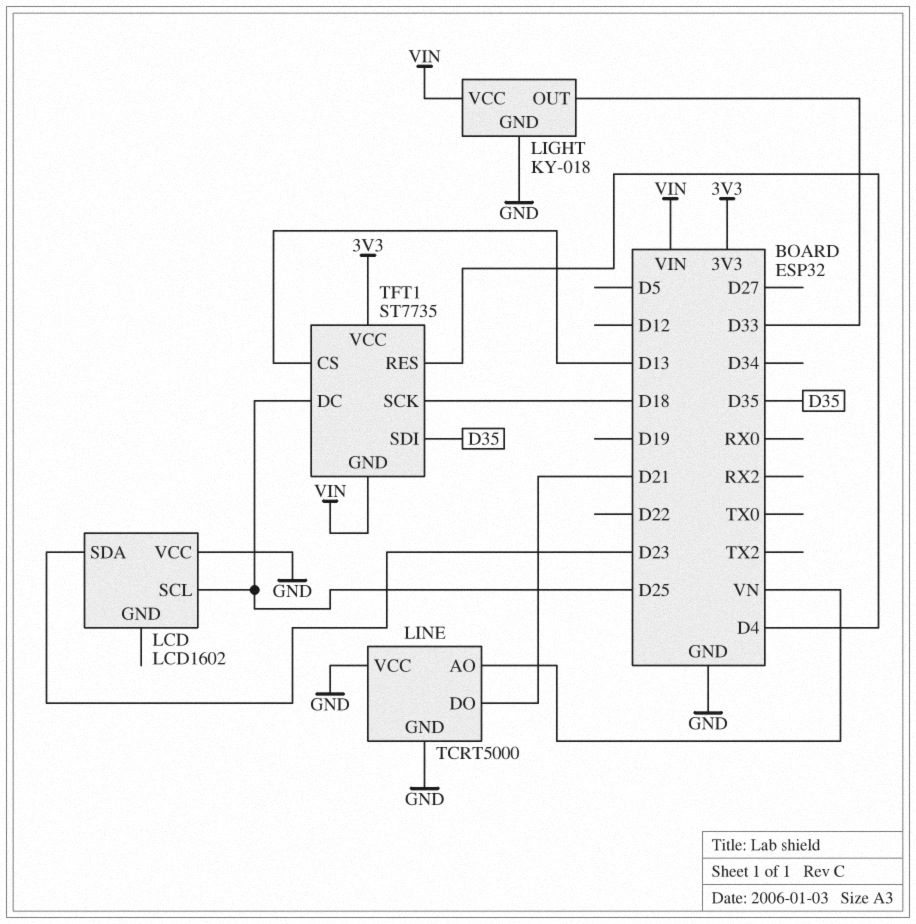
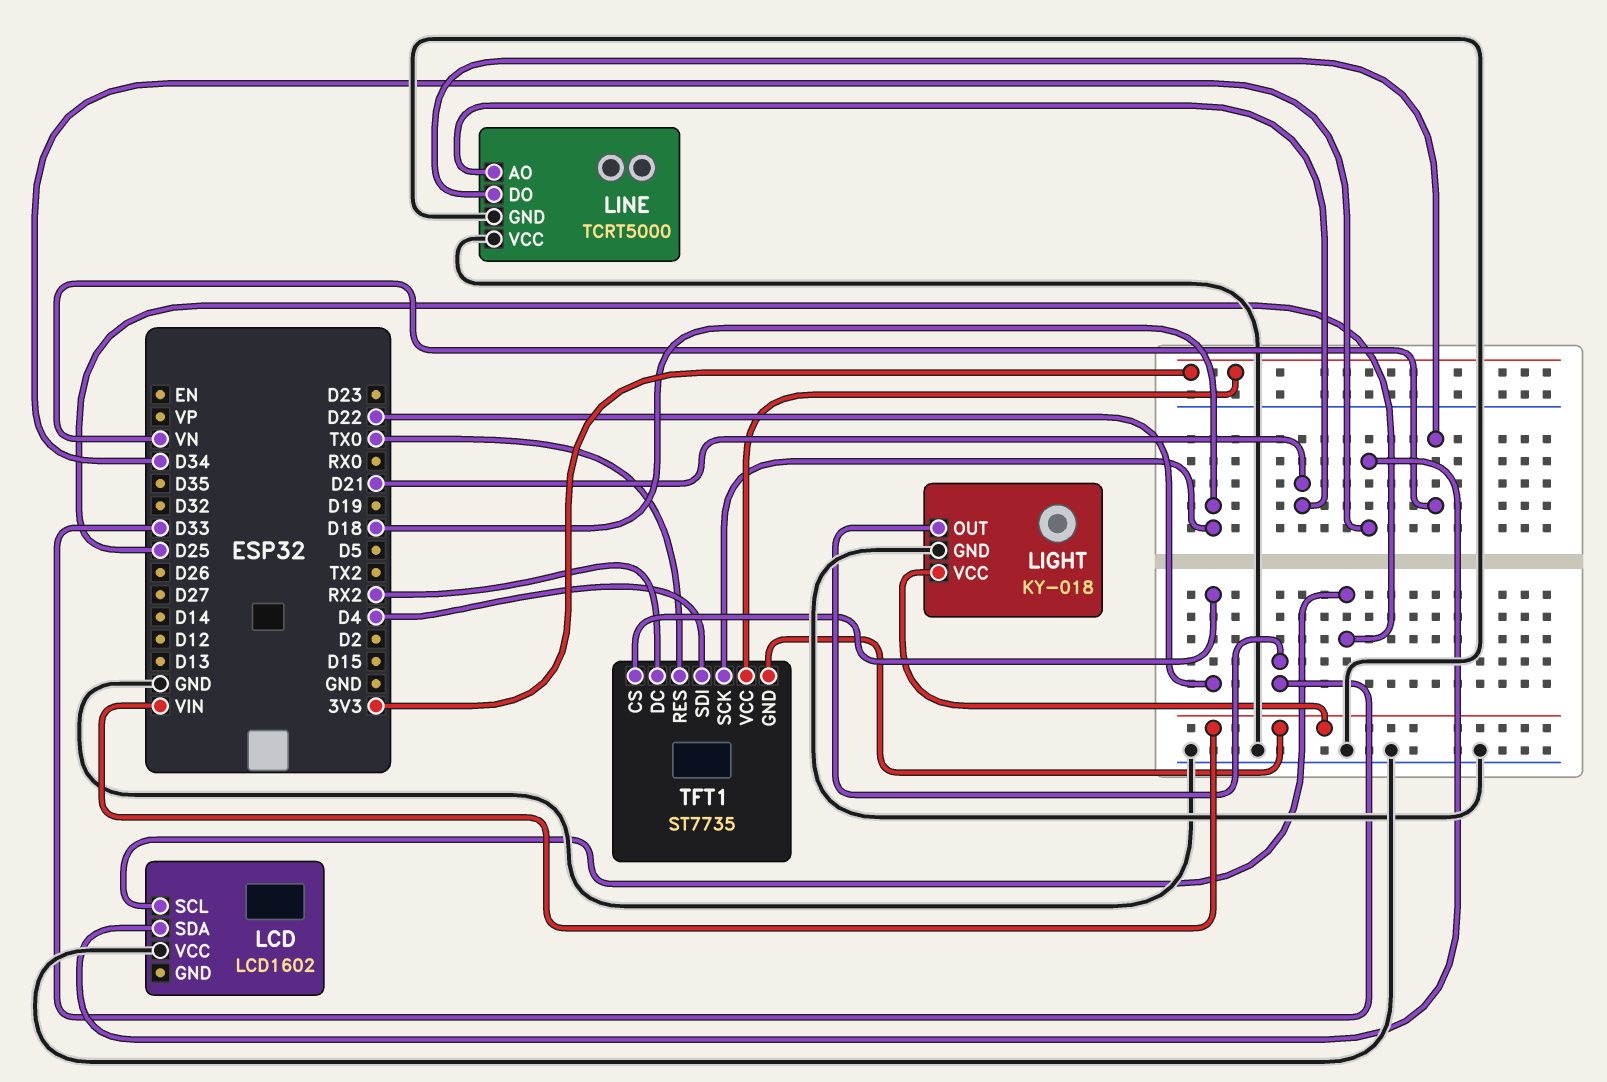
LCD pin SDA: D23 -> D34
LINE pin AO: VN -> D21
LINE pin DO: D21 -> VN
TFT1 pin CS: D13 -> D22
TFT1 pin DC: D25 -> RX2
TFT1 pin RES: D4 -> TX0
TFT1 pin SDI: D35 -> D4

